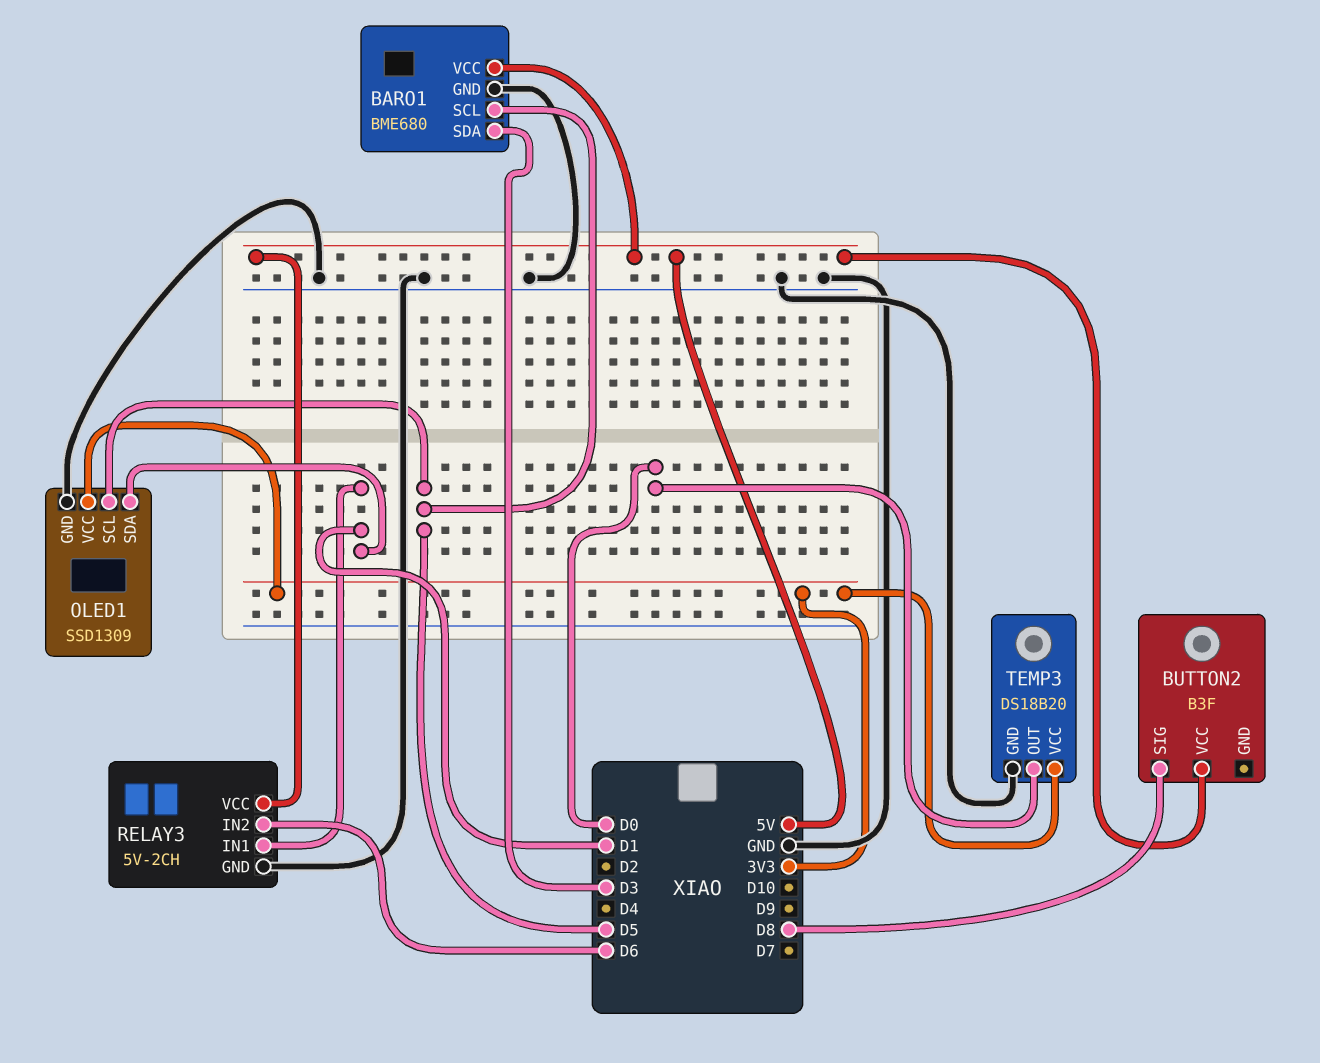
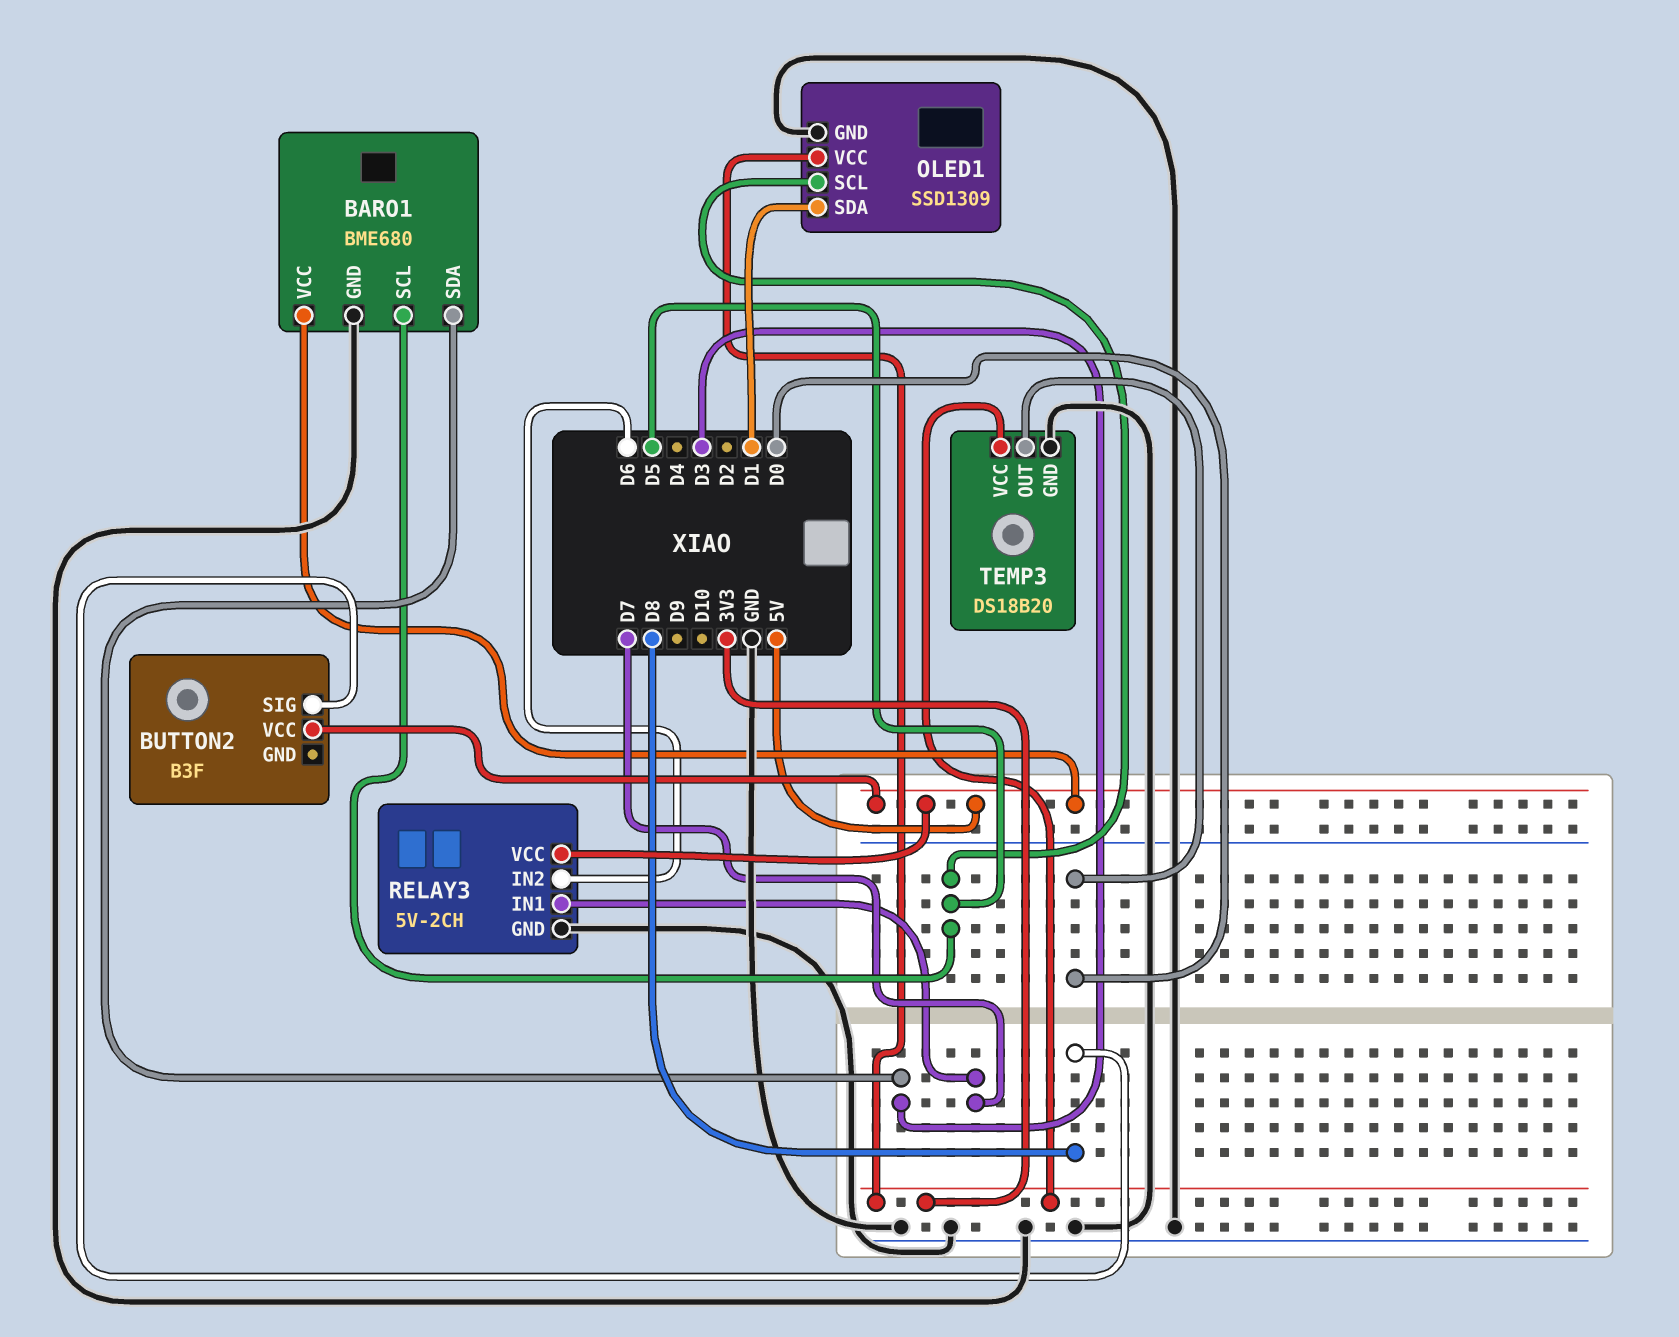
RELAY3 pin IN1: D1 -> D7

